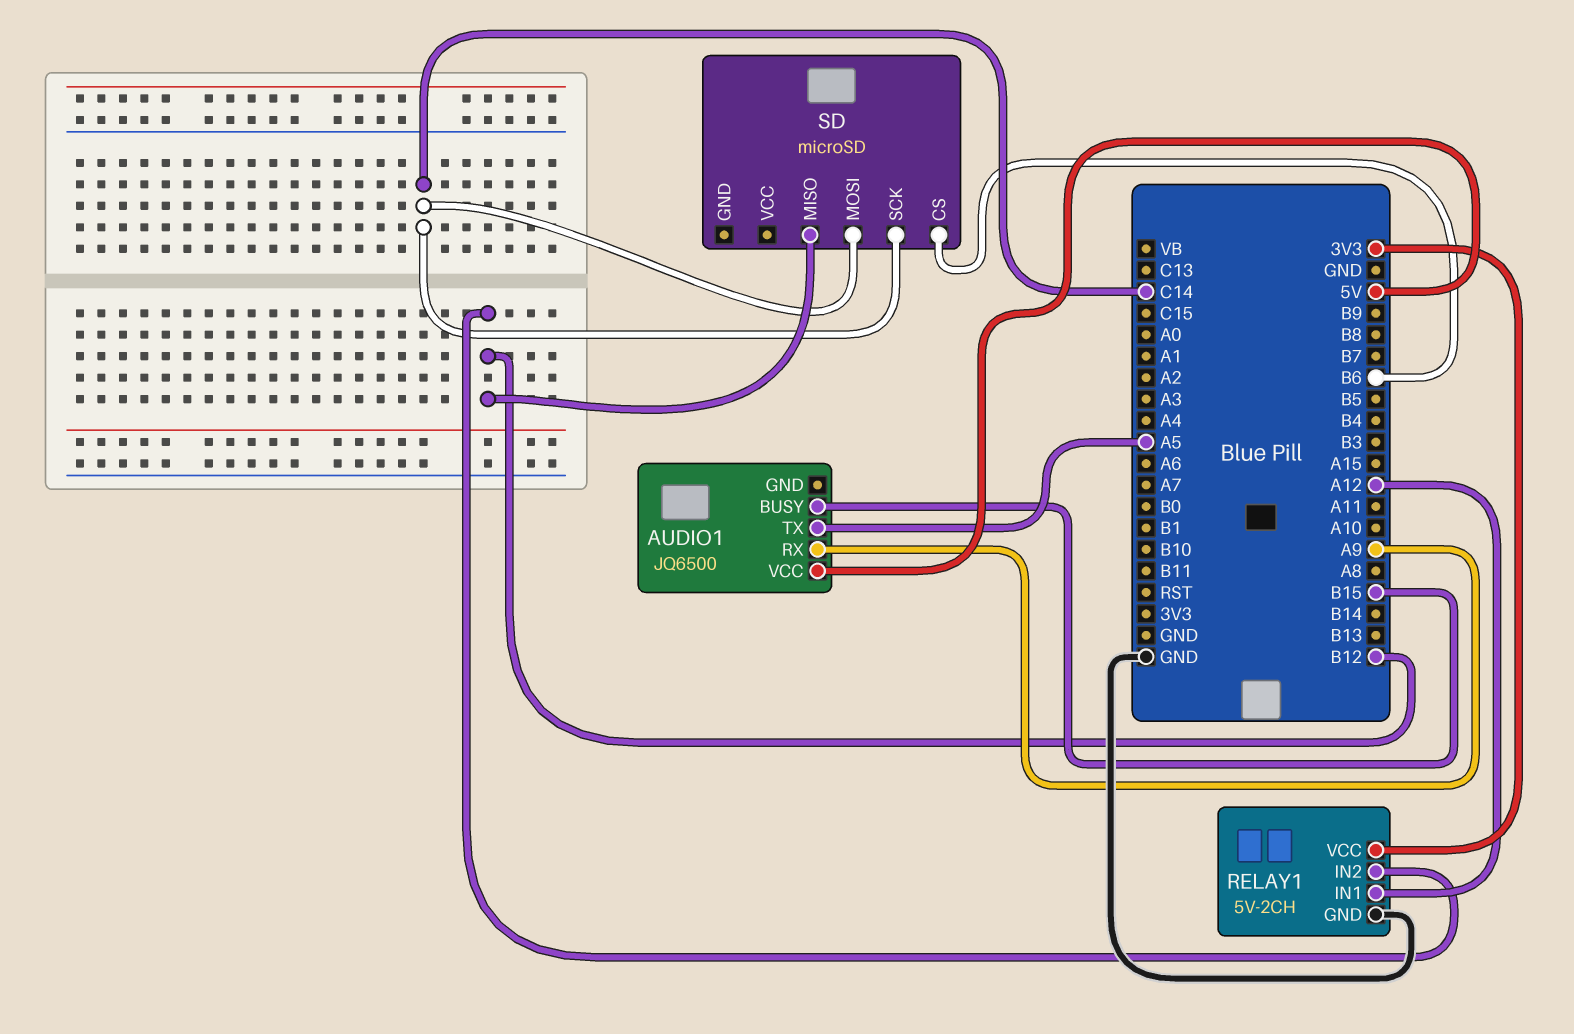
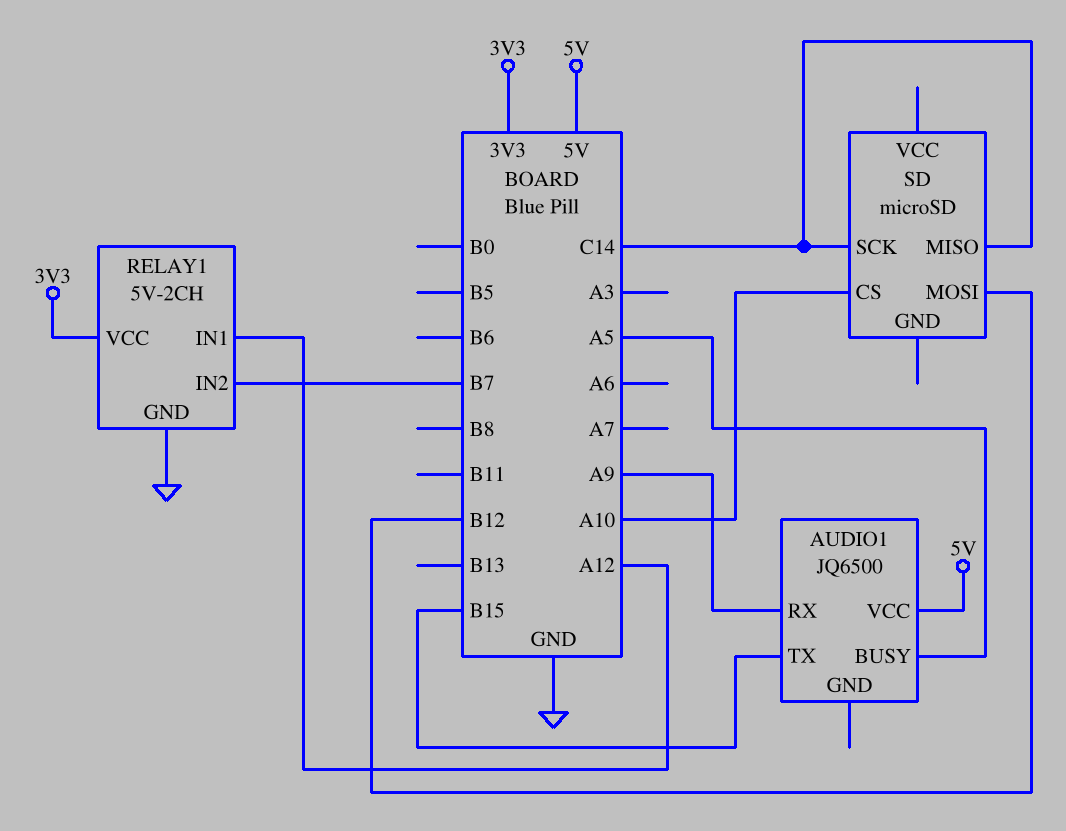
AUDIO1 pin BUSY: B15 -> A5
AUDIO1 pin TX: A5 -> B15
RELAY1 pin IN2: B12 -> B7
SD pin CS: B6 -> A10
SD pin MISO: B12 -> C14
SD pin MOSI: C14 -> B12

